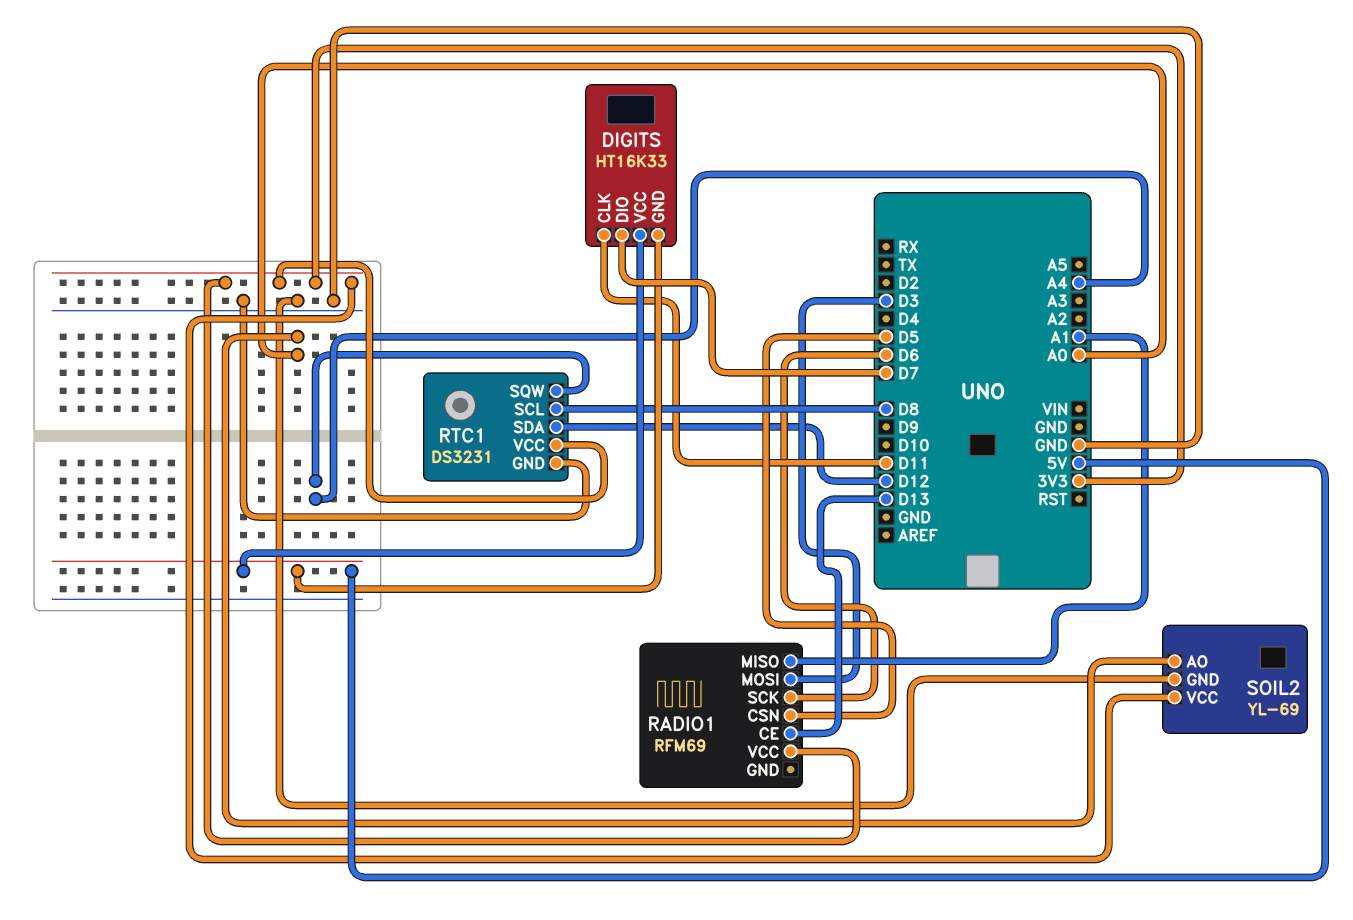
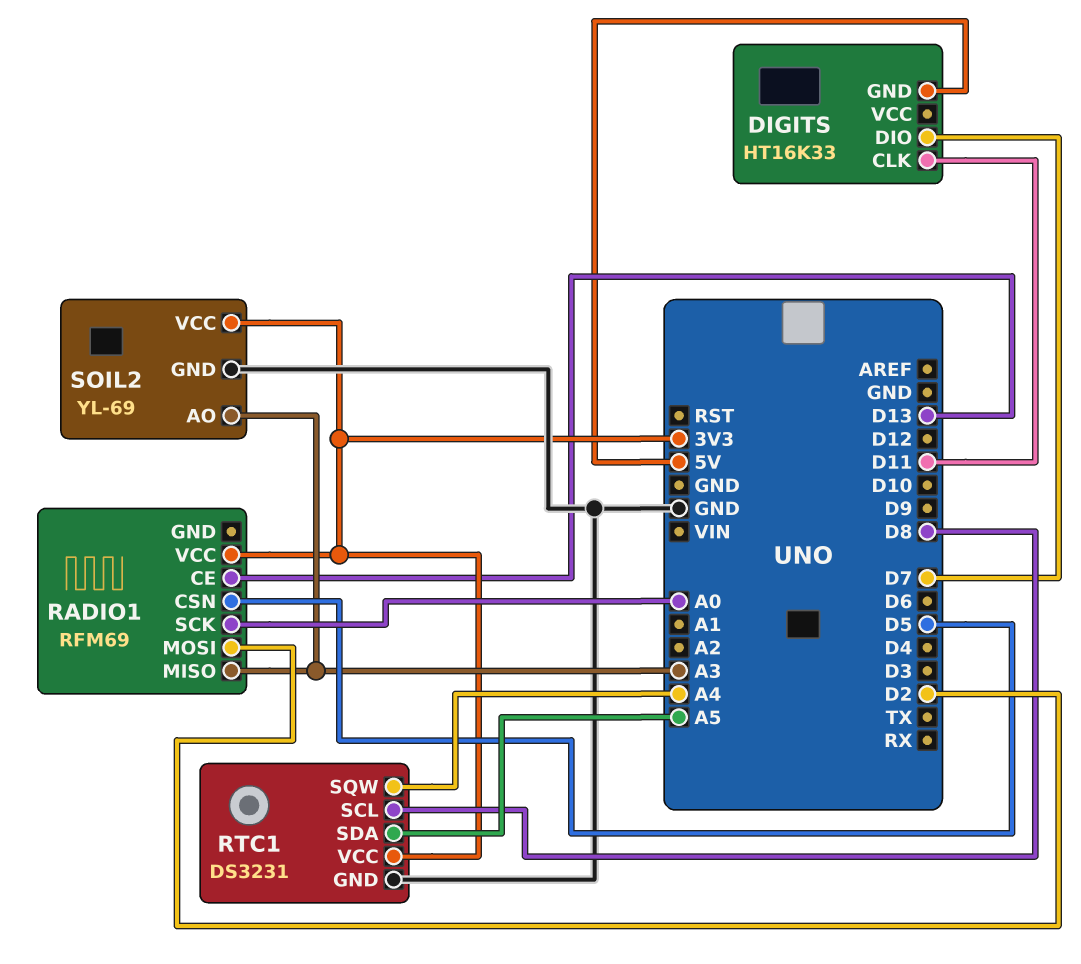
DIGITS pin VCC: 5V -> none
RADIO1 pin MISO: A1 -> A3
RADIO1 pin MOSI: D3 -> D2
RADIO1 pin SCK: D6 -> A0
RTC1 pin SDA: D12 -> A5
SOIL2 pin AO: A0 -> A3

